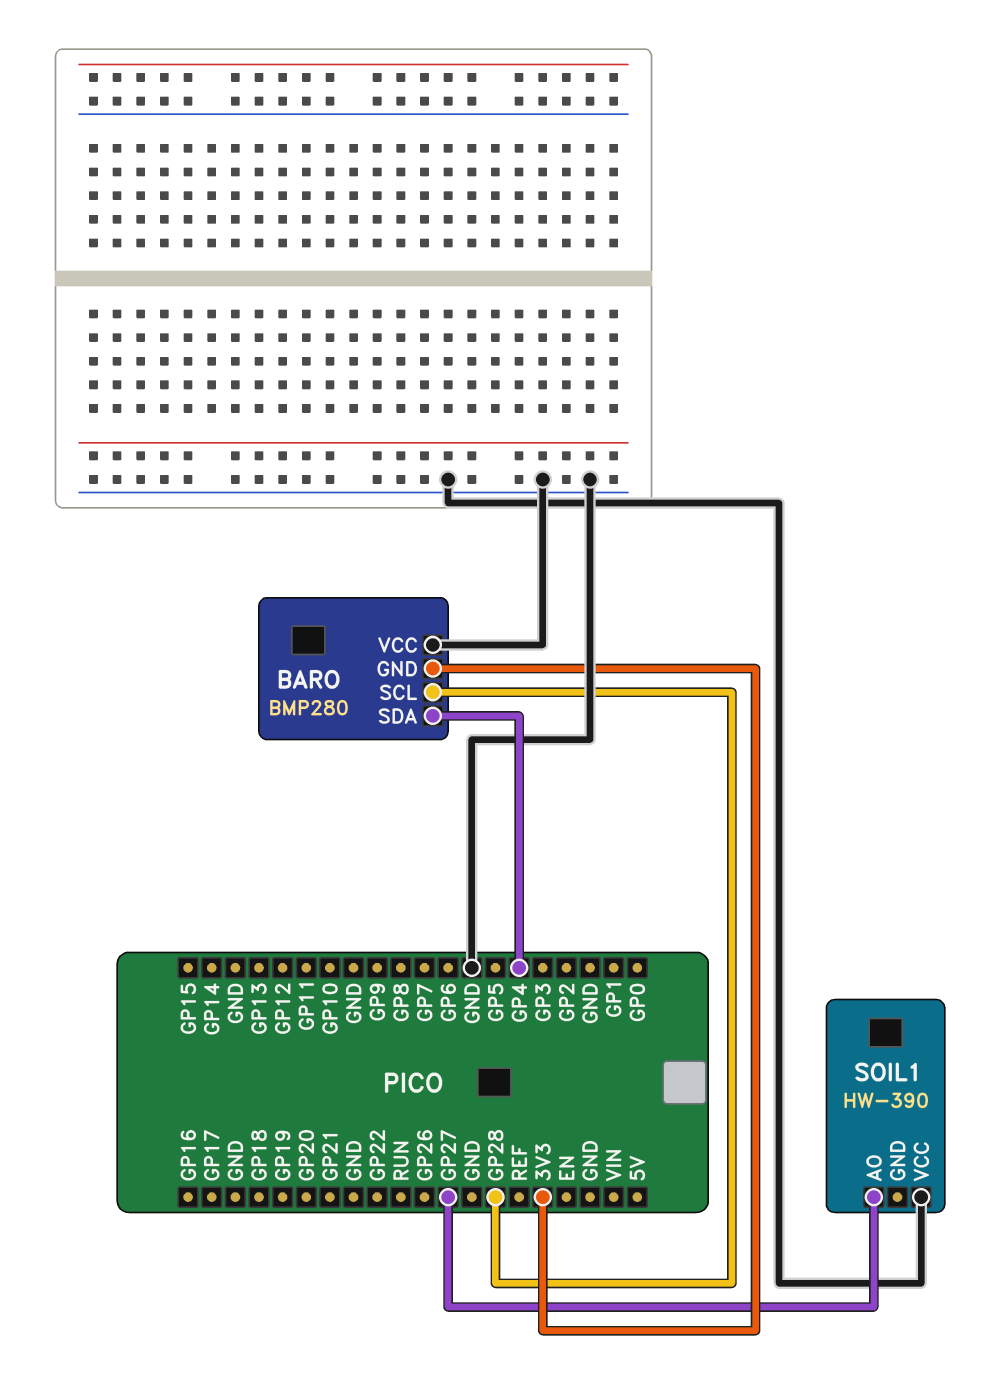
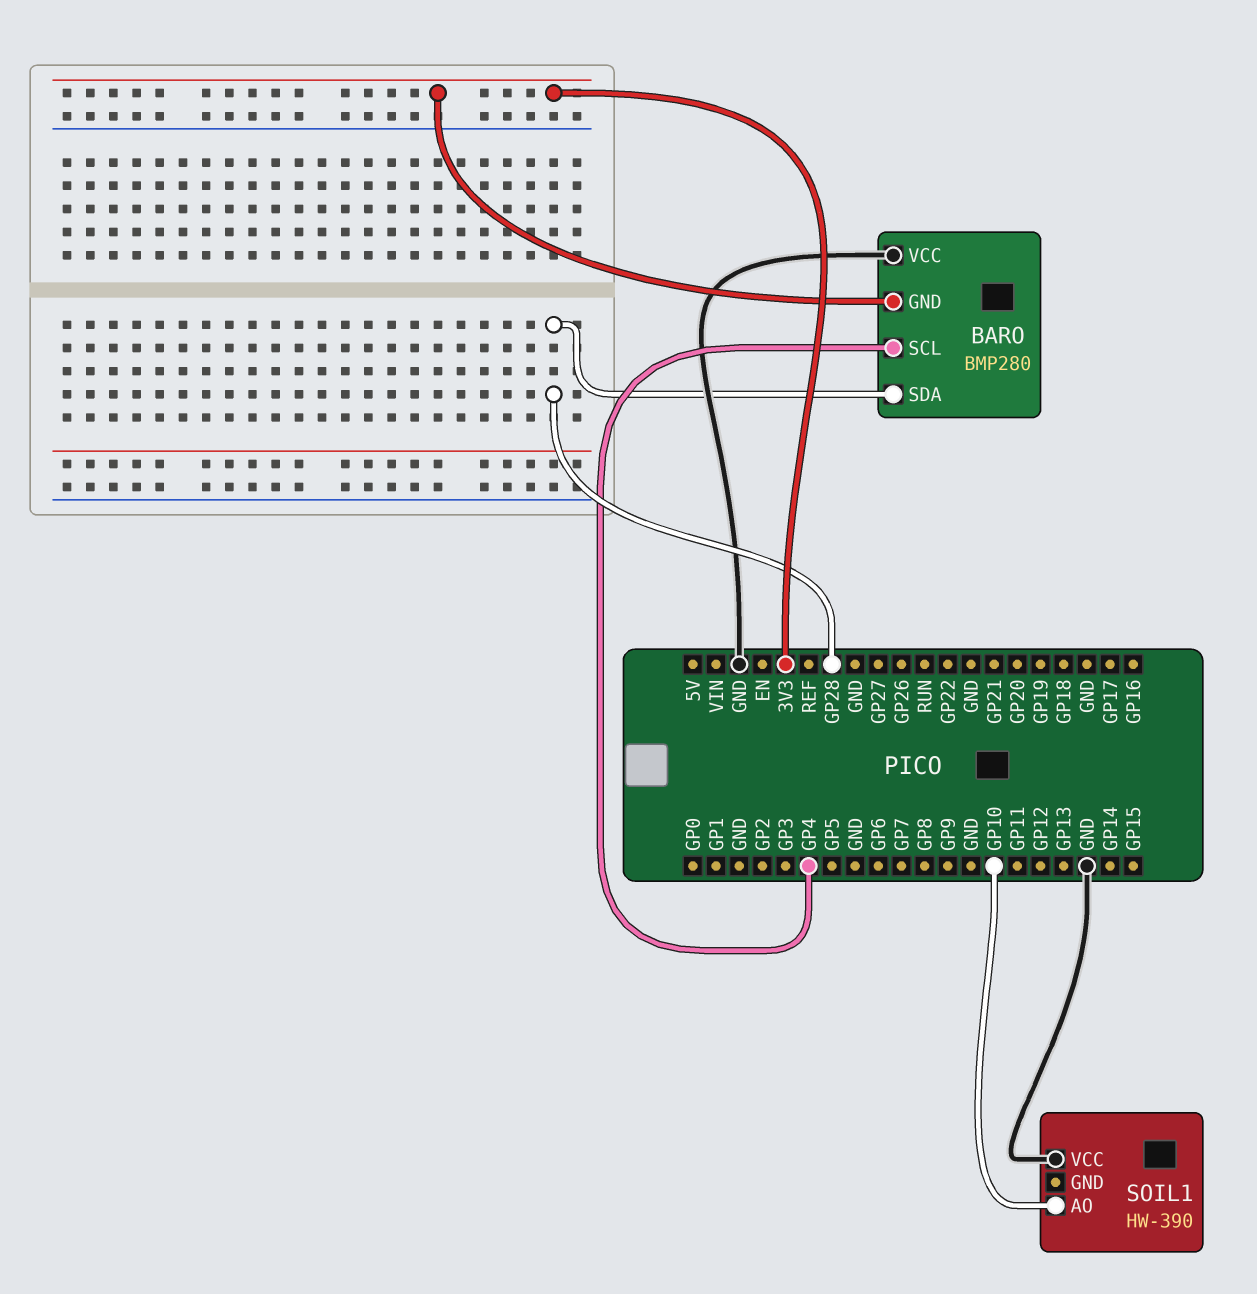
BARO pin SCL: GP28 -> GP4
BARO pin SDA: GP4 -> GP28
SOIL1 pin AO: GP27 -> GP10

